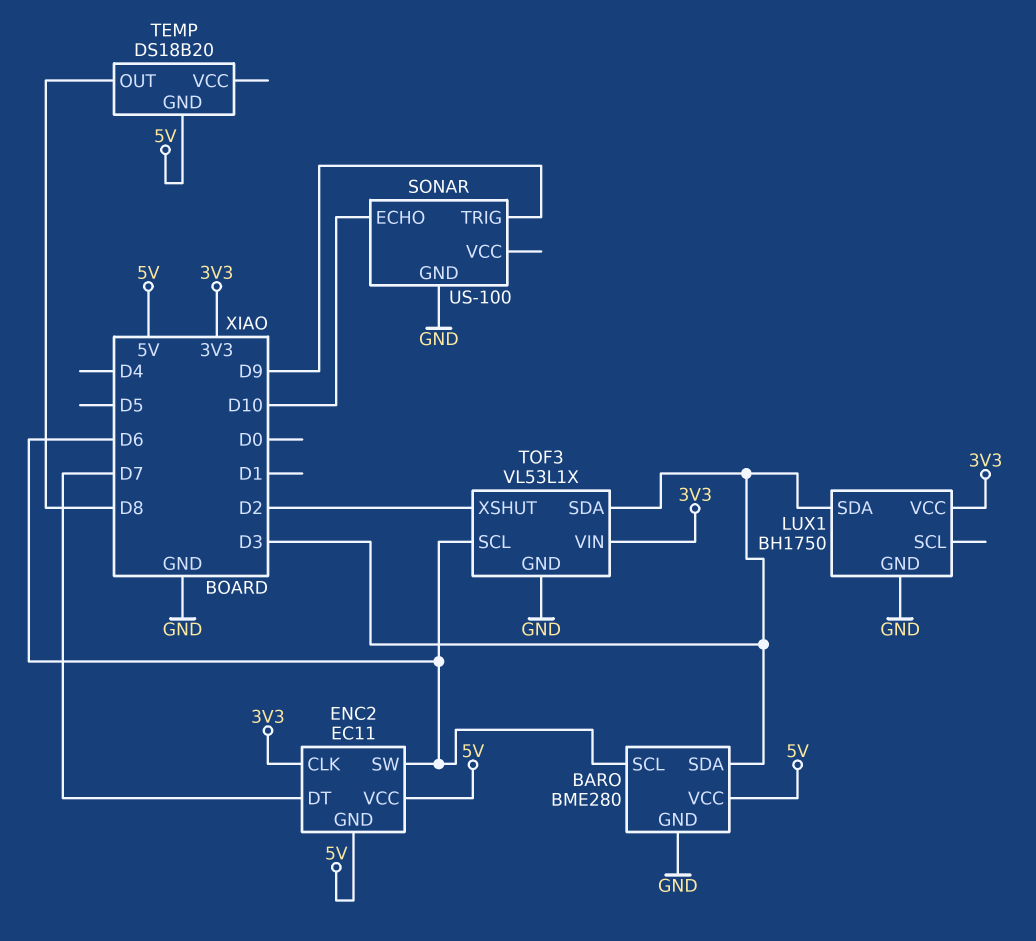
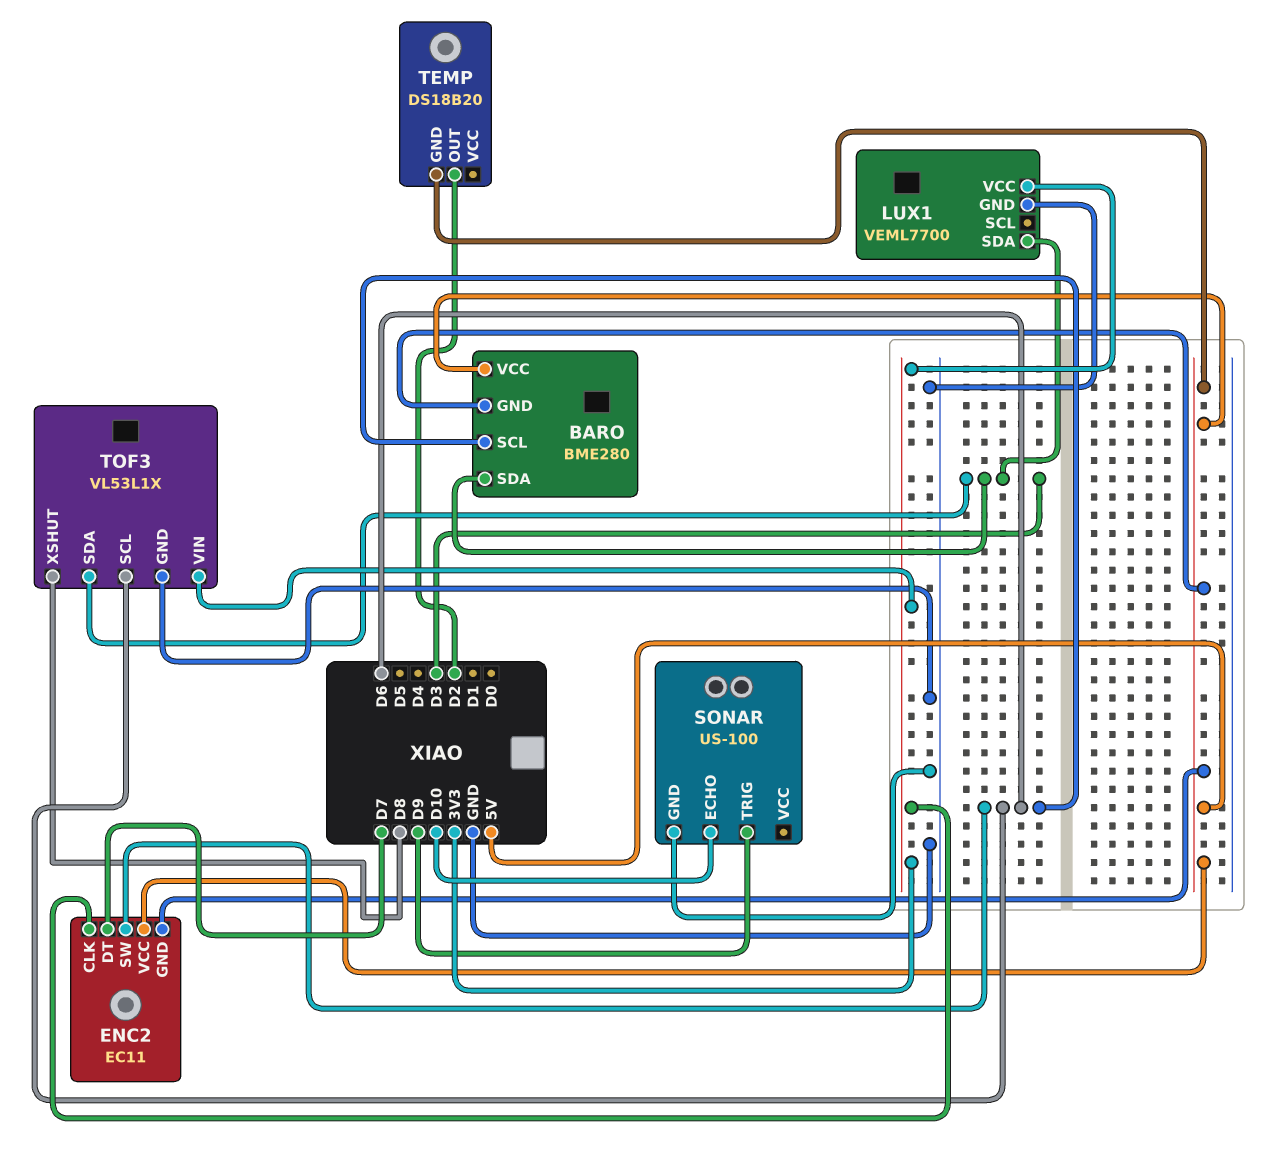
BARO pin GND: GND -> 5V
LUX1: BH1750 -> VEML7700
TEMP pin OUT: D8 -> D2
TOF3 pin XSHUT: D2 -> D8

